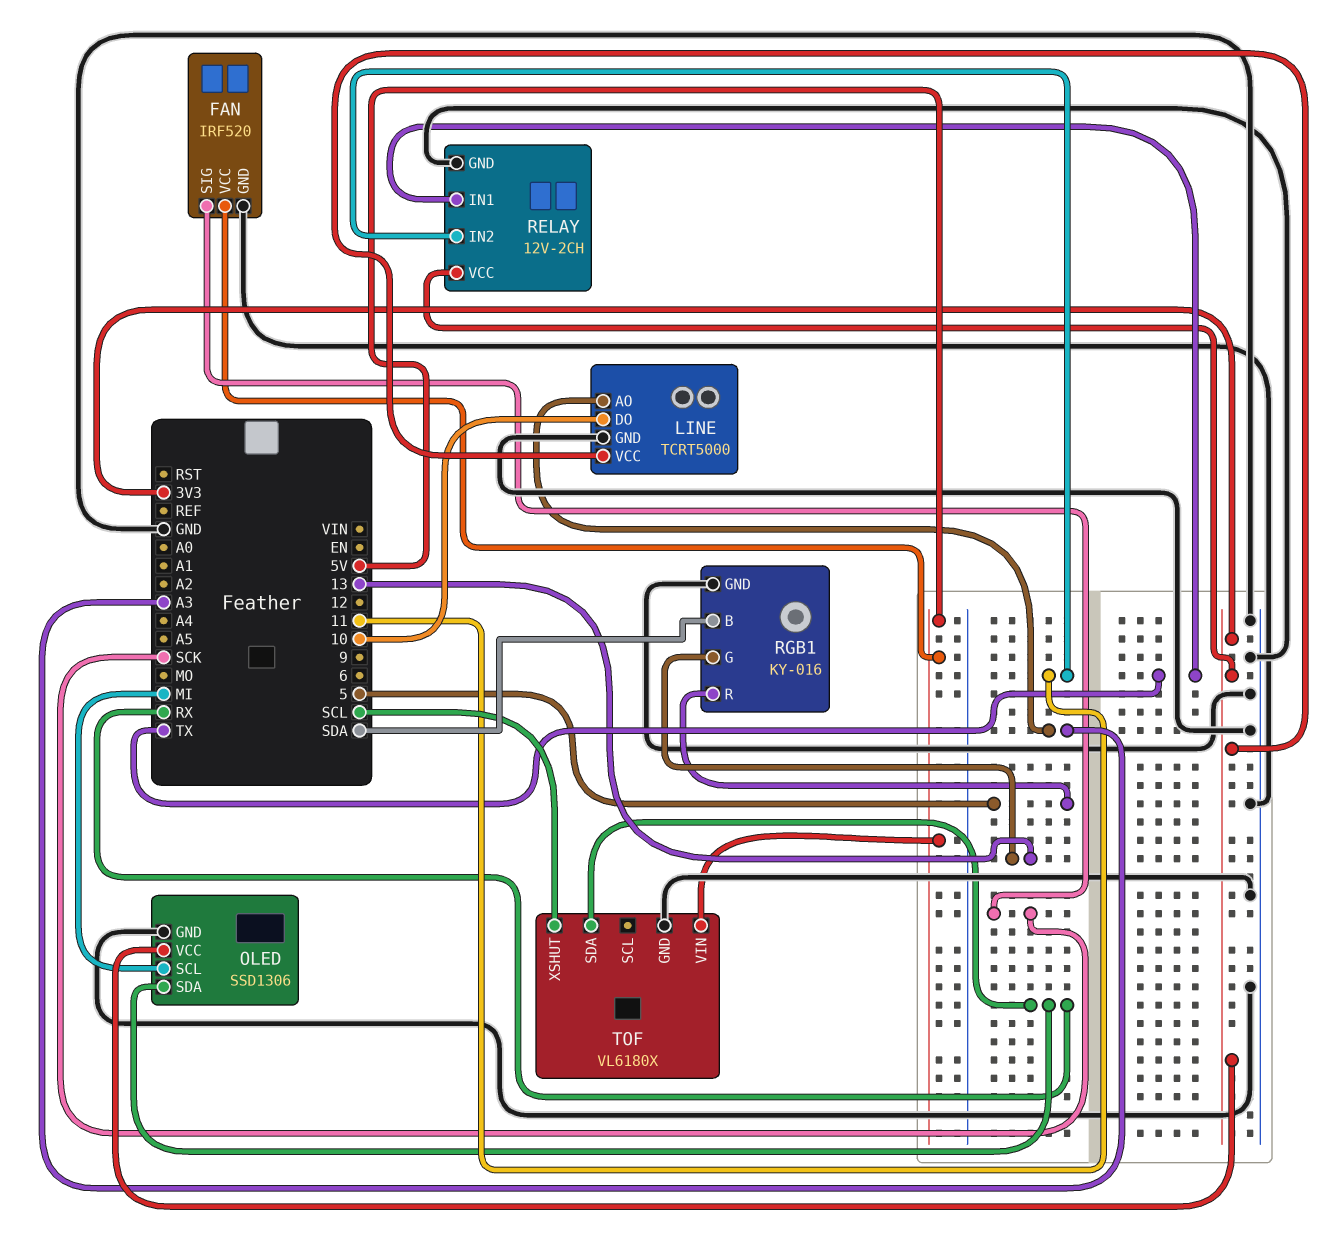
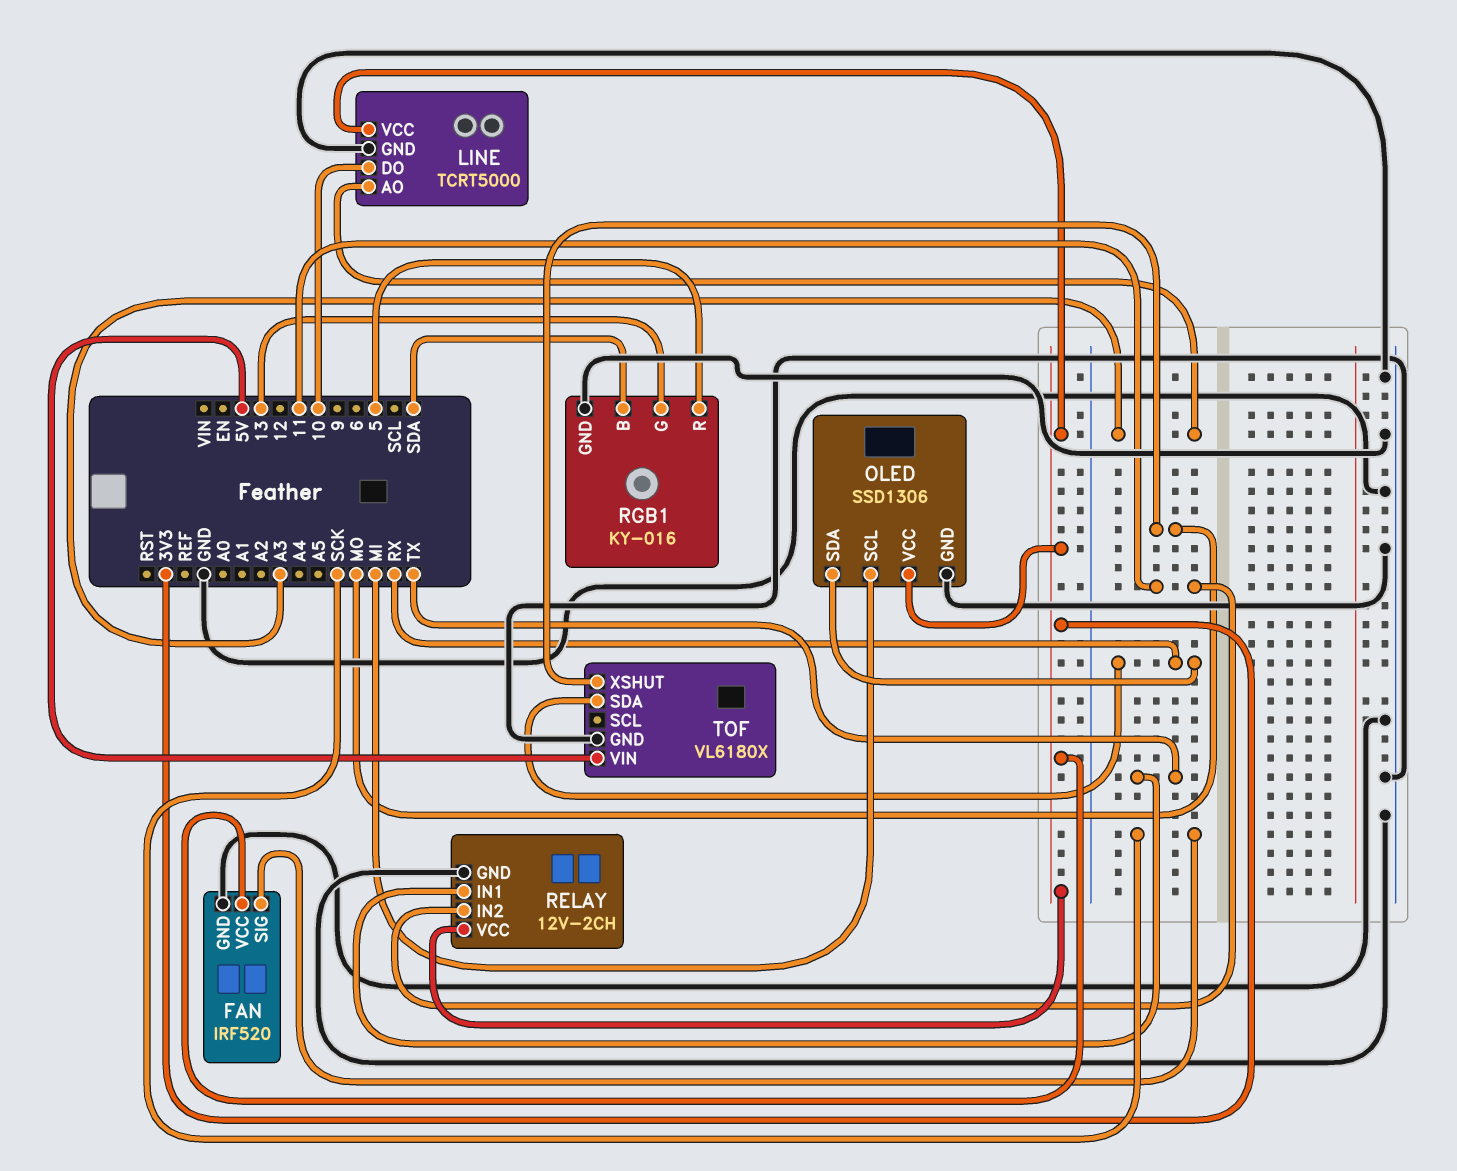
FAN pin VCC: 5V -> 3V3
TOF pin XSHUT: SCL -> MO

